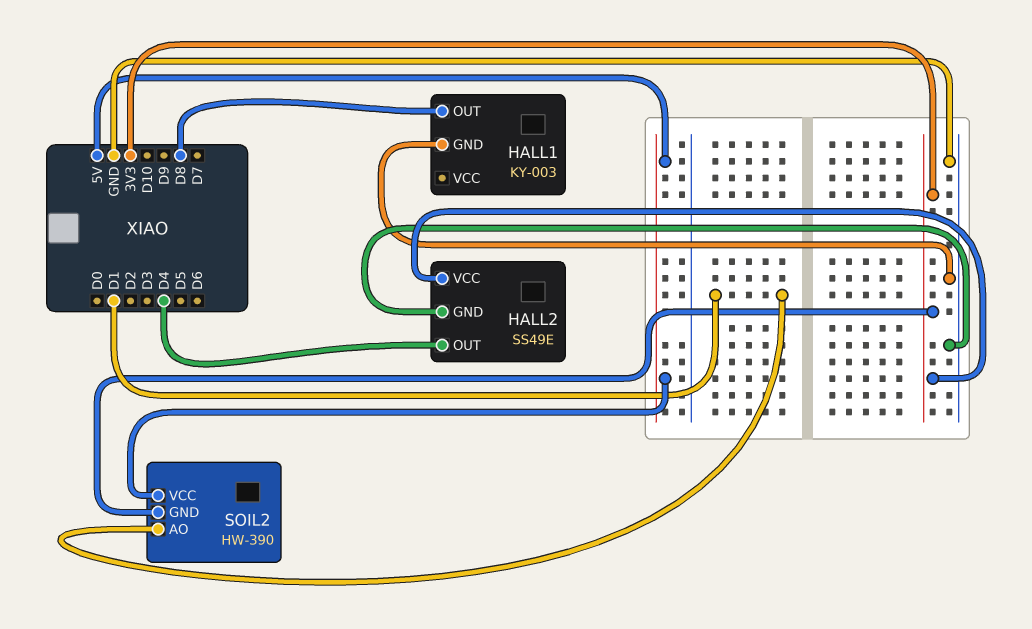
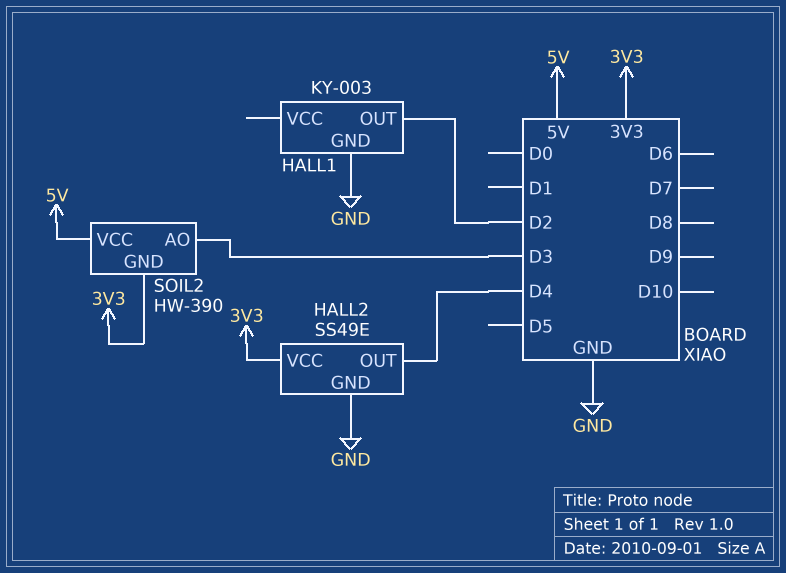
HALL1 pin OUT: D8 -> D2
SOIL2 pin AO: D1 -> D3

